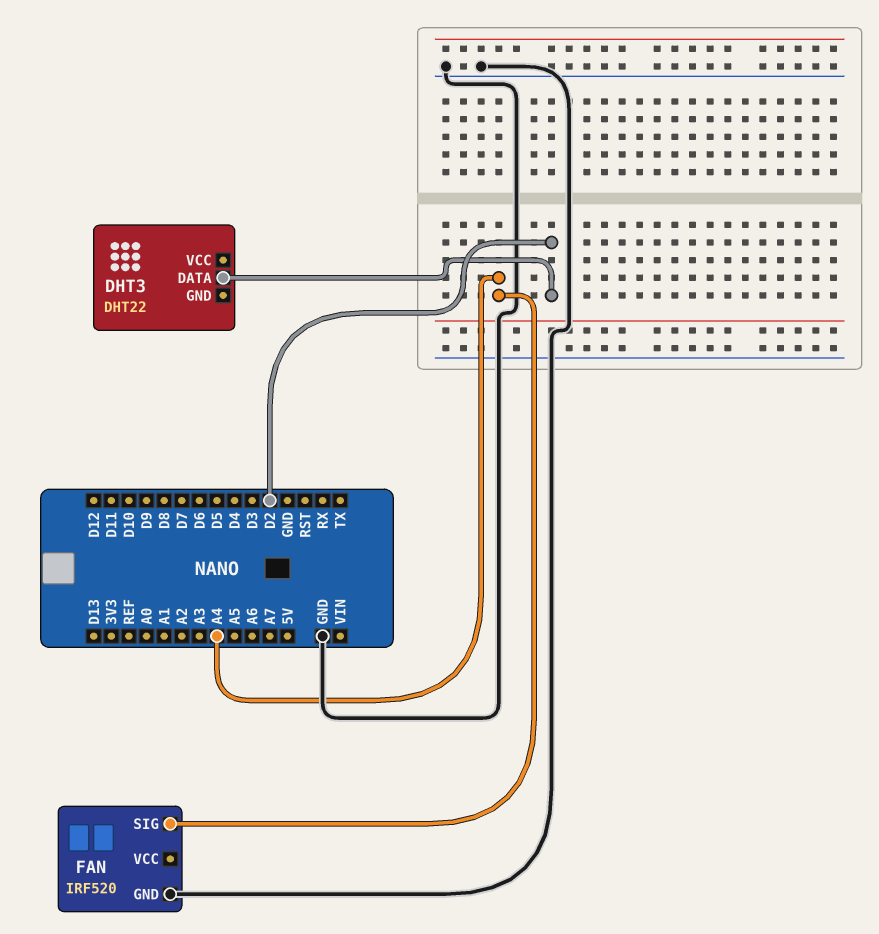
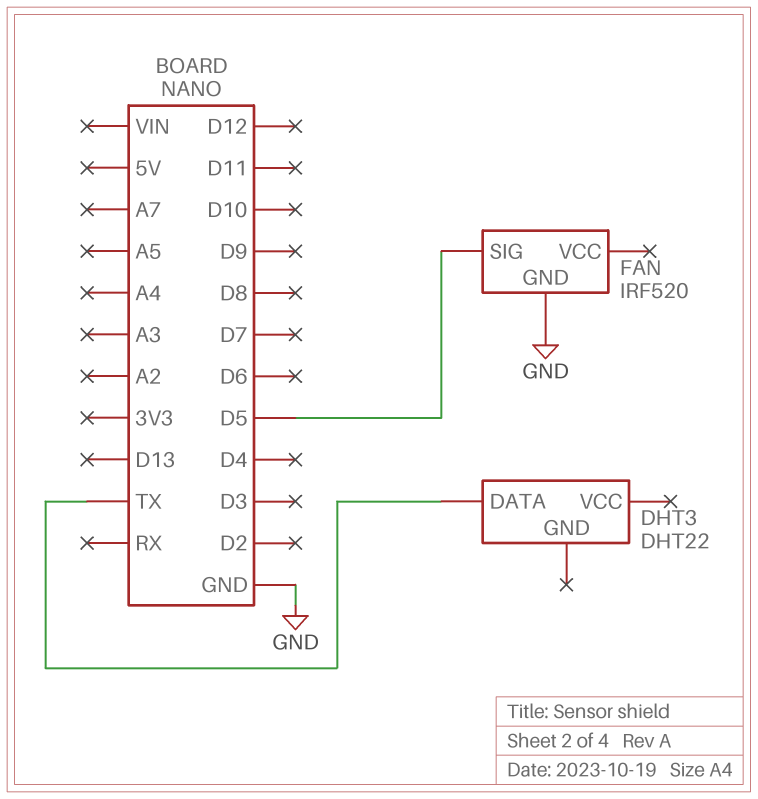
DHT3 pin DATA: D2 -> TX
FAN pin SIG: A4 -> D5

